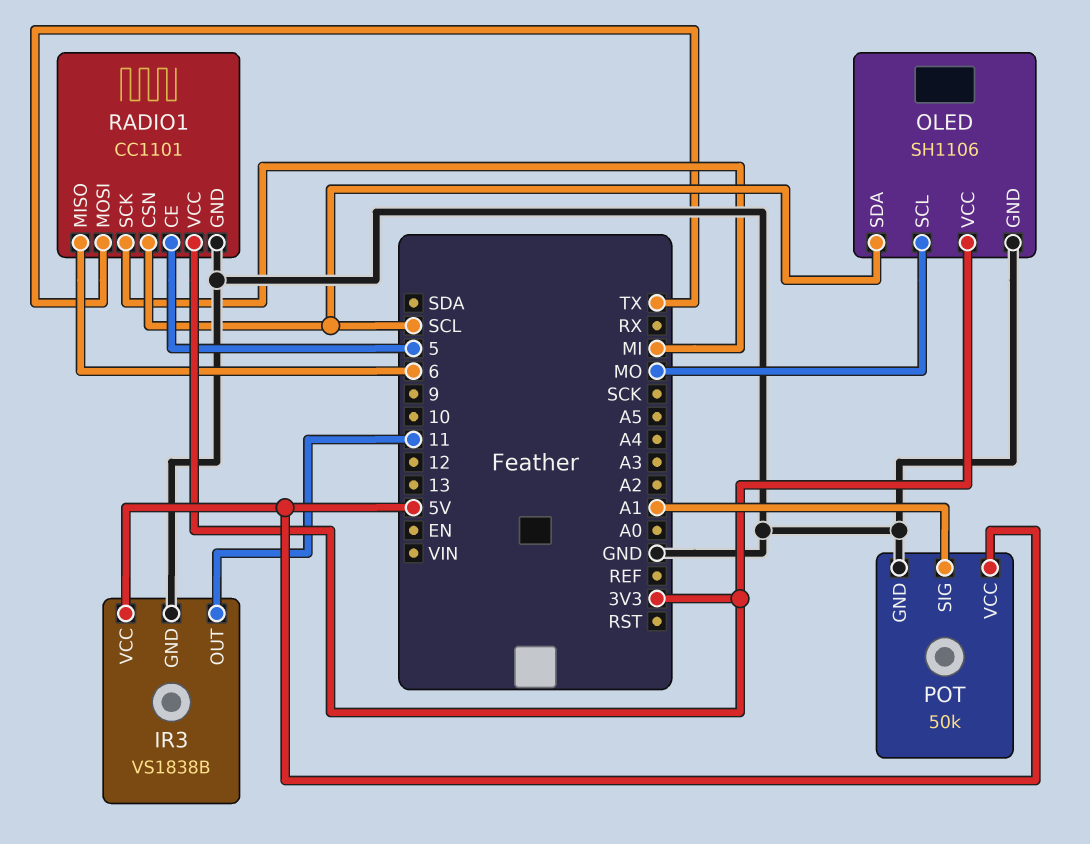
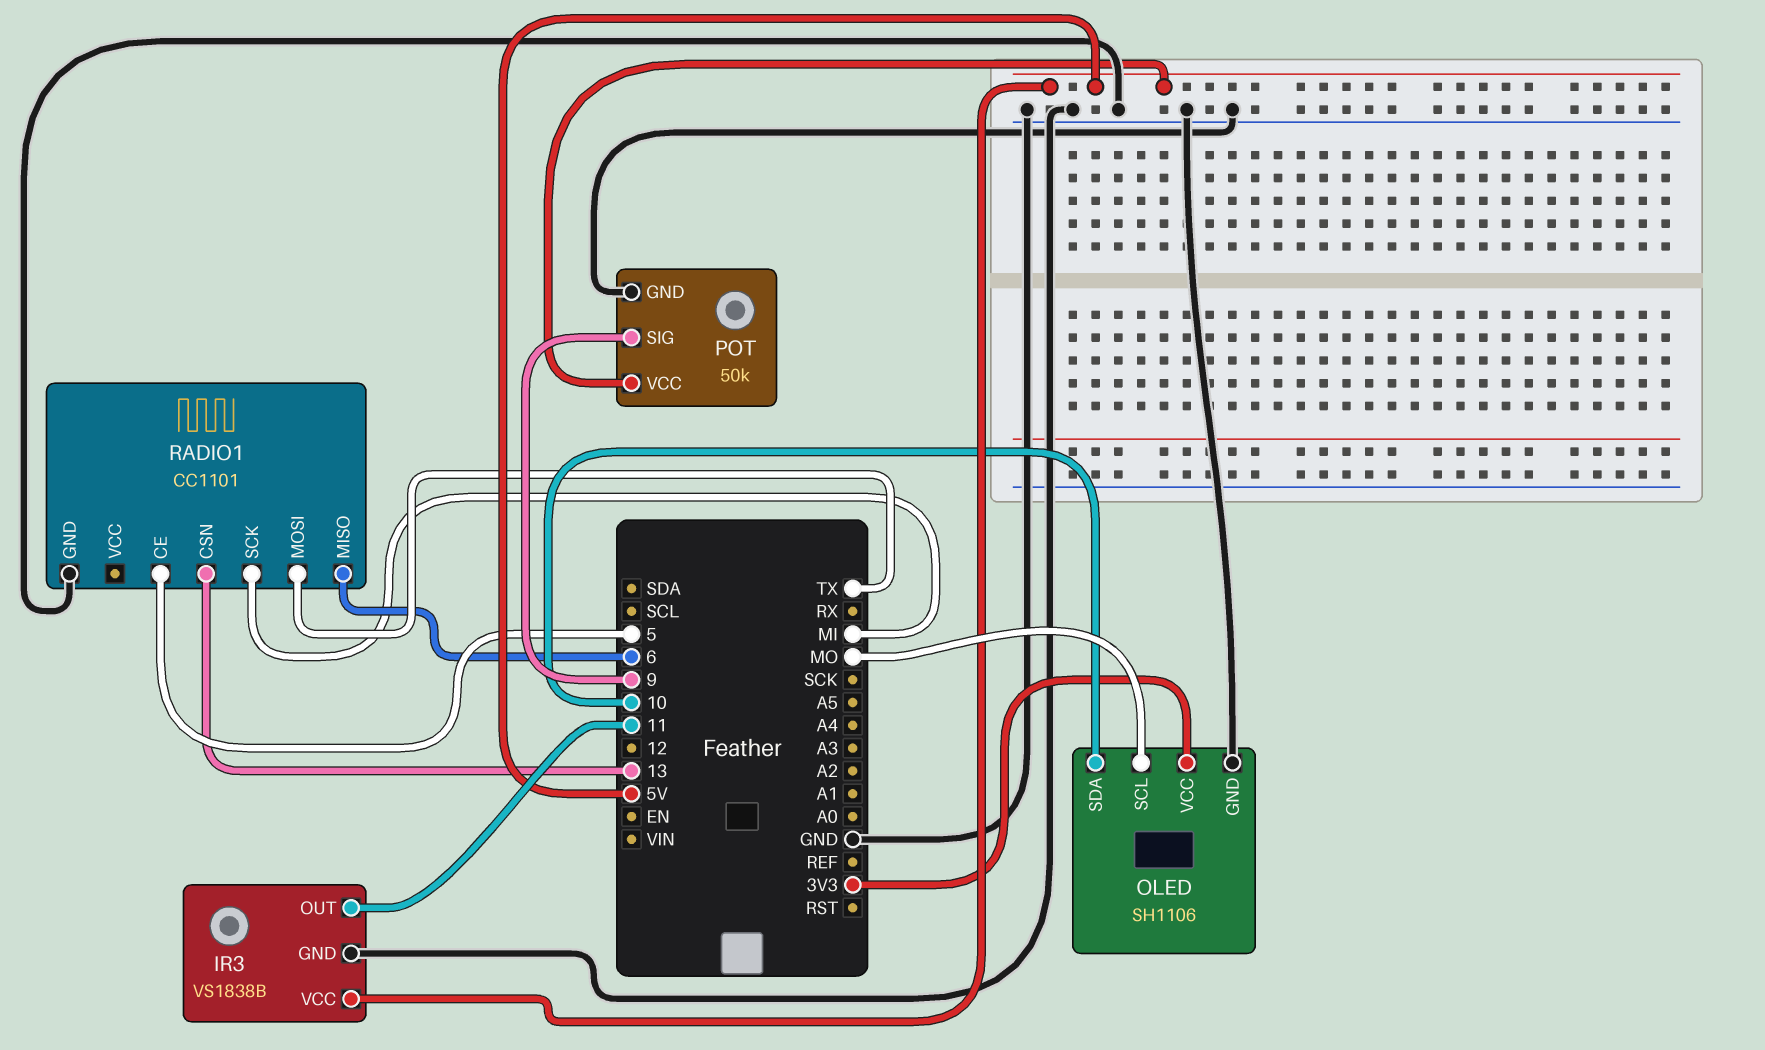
OLED pin SDA: SCL -> 10
POT pin SIG: A1 -> 9
RADIO1 pin CSN: SCL -> 13
RADIO1 pin VCC: 3V3 -> none

